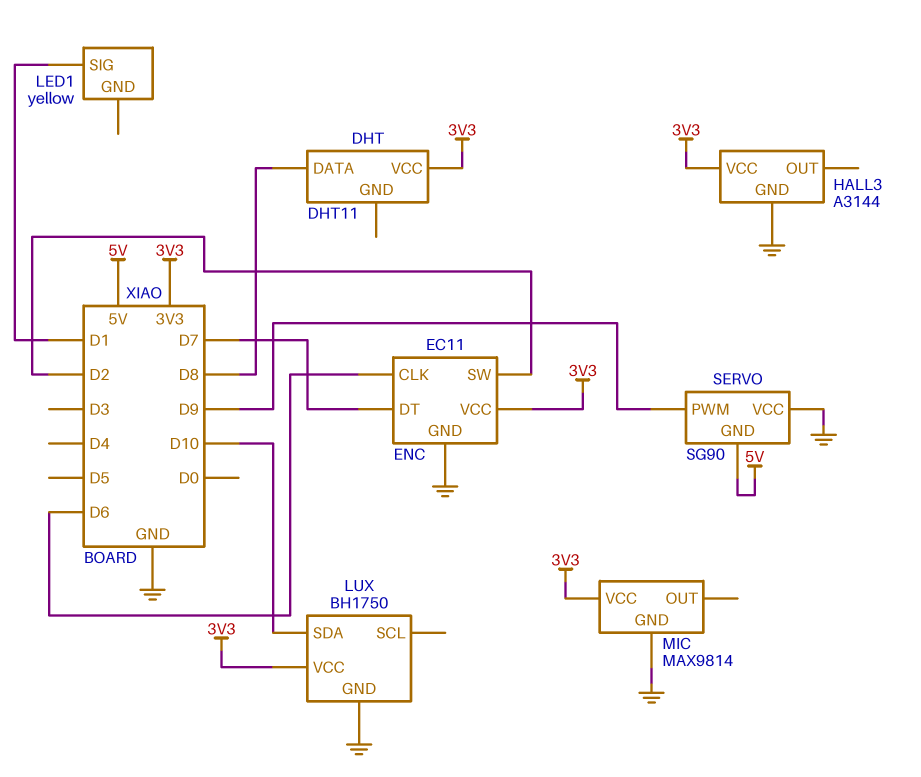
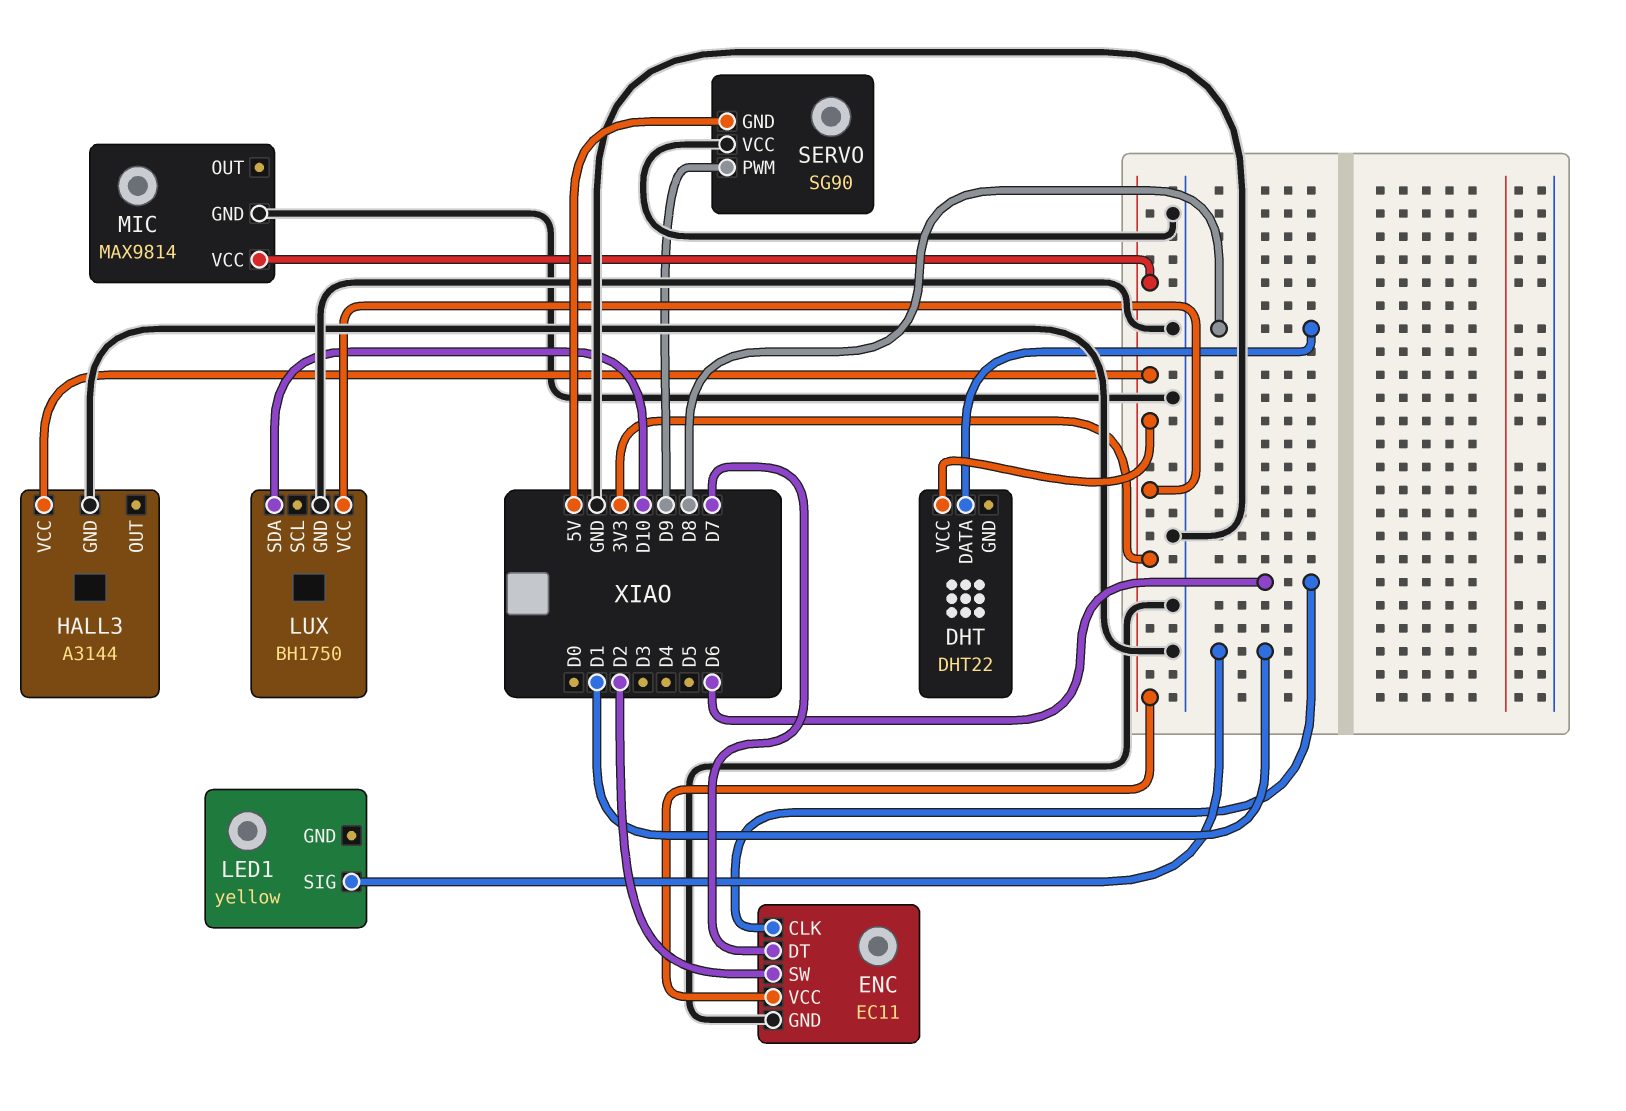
DHT: DHT11 -> DHT22

